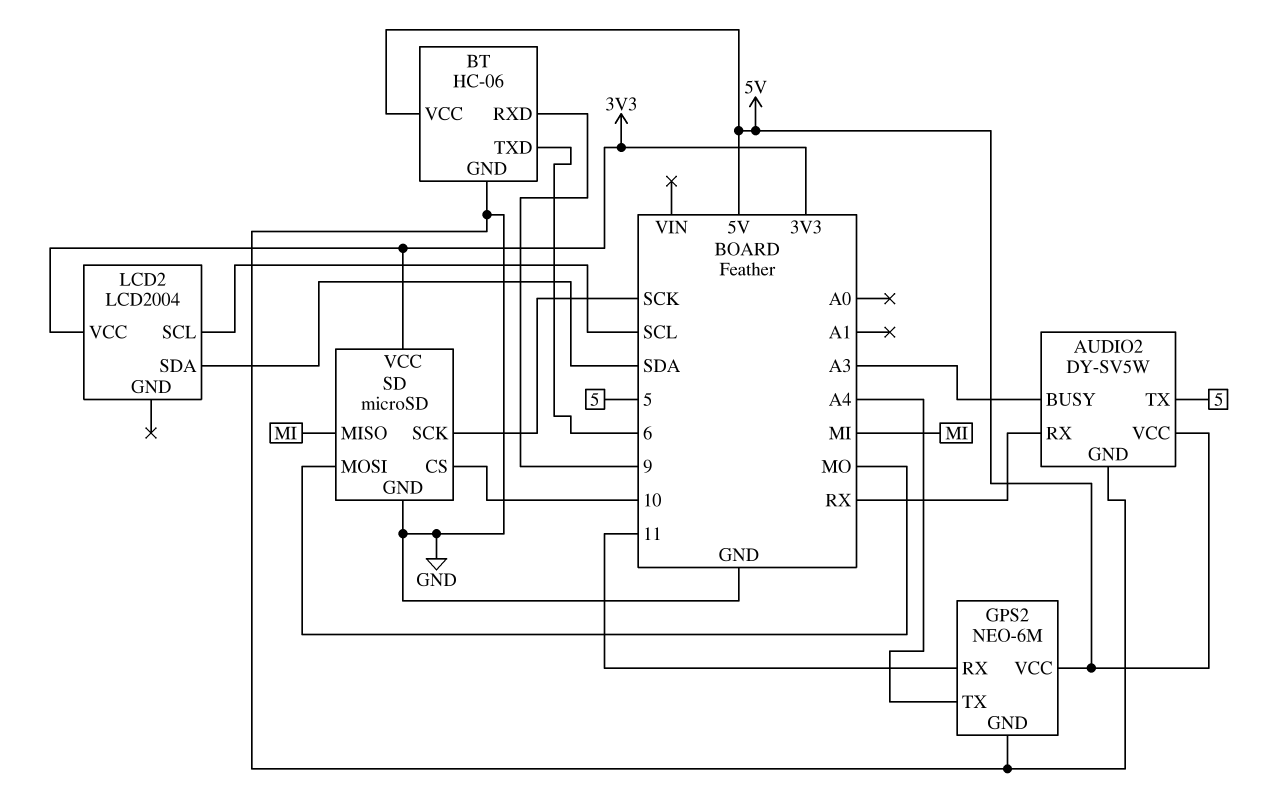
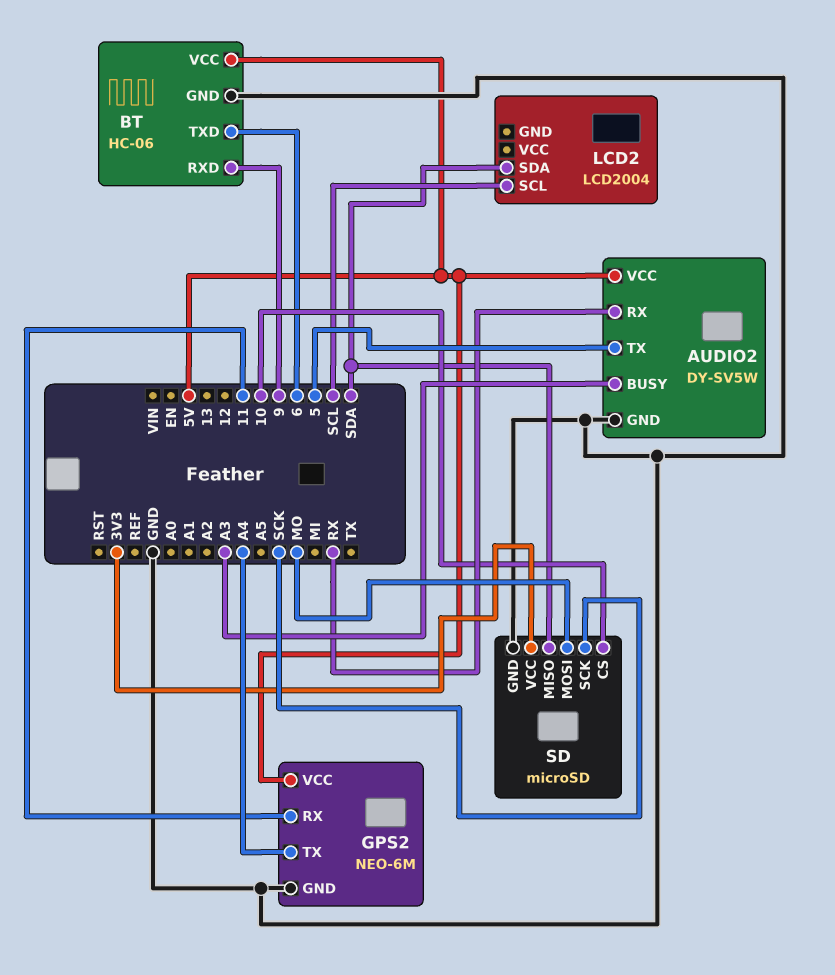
LCD2 pin VCC: 3V3 -> none
SD pin MISO: MI -> SDA

